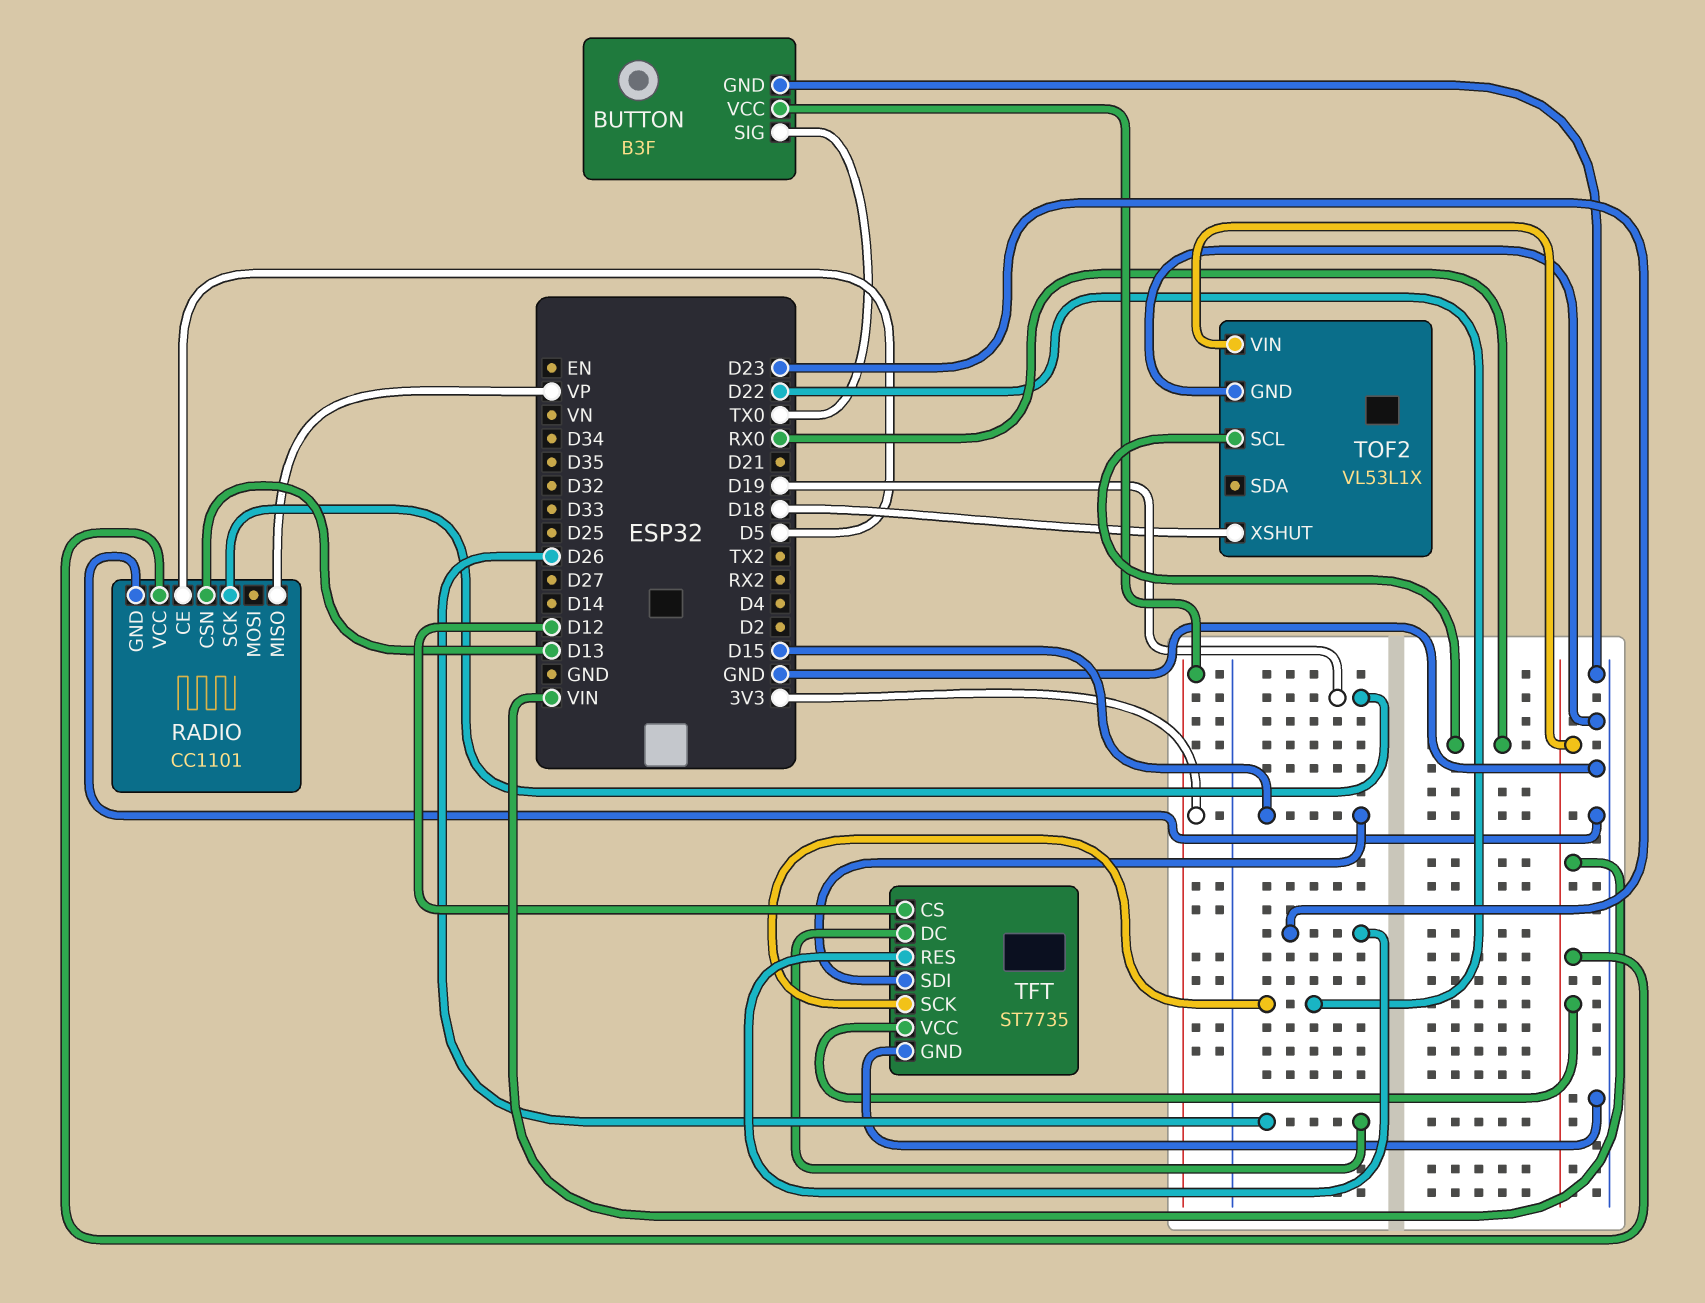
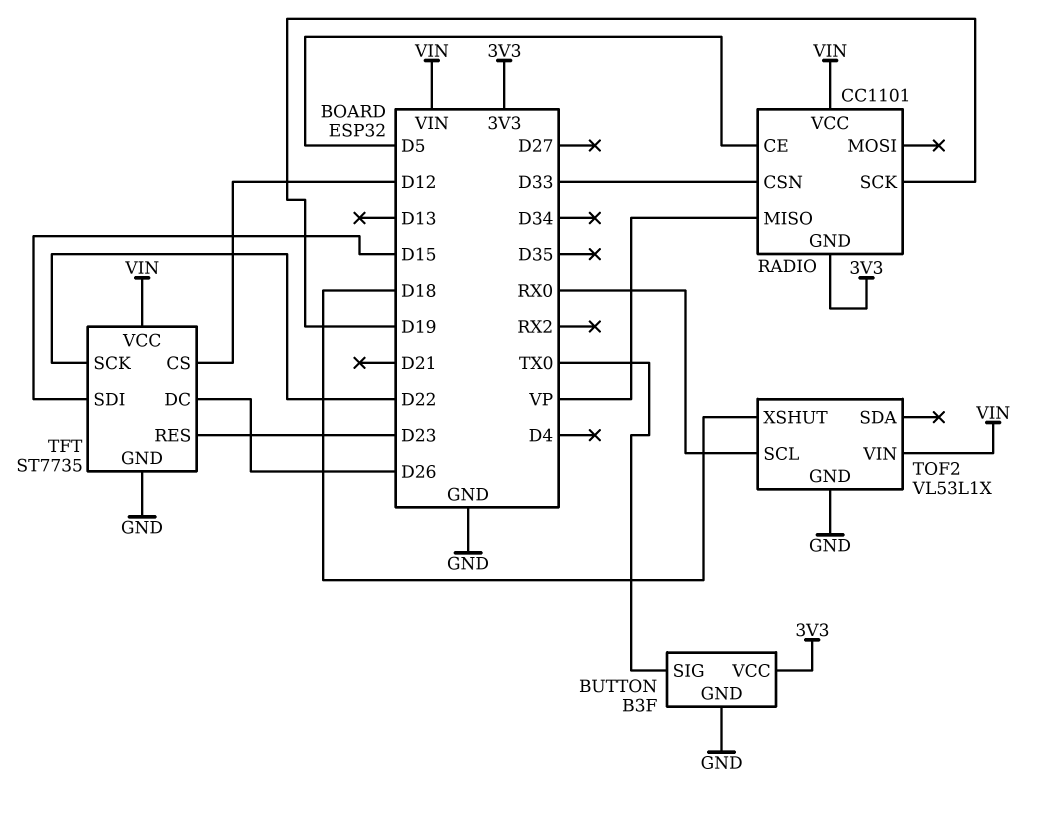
RADIO pin CSN: D13 -> D33
RADIO pin GND: GND -> 3V3

